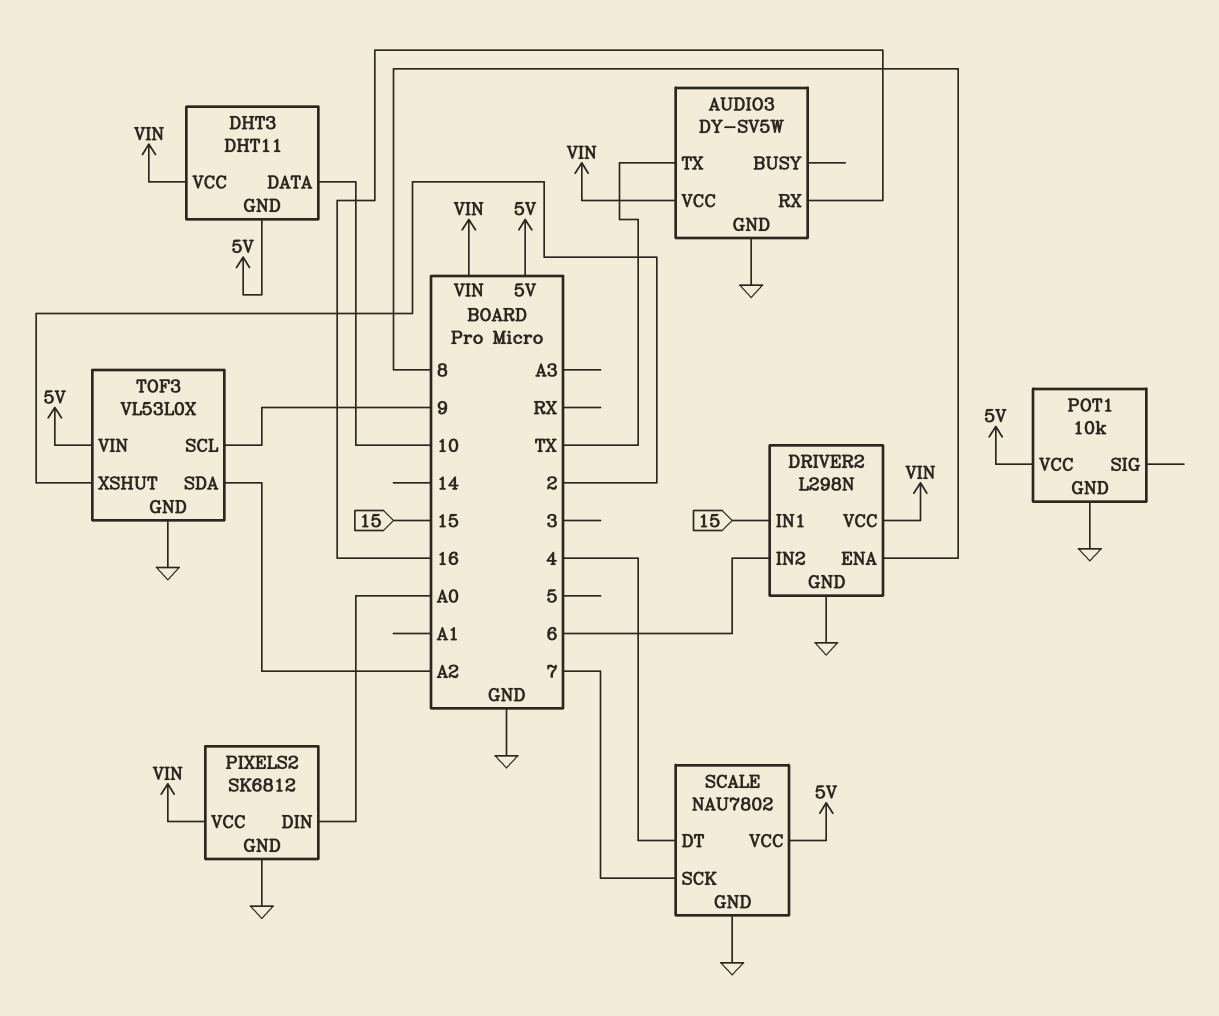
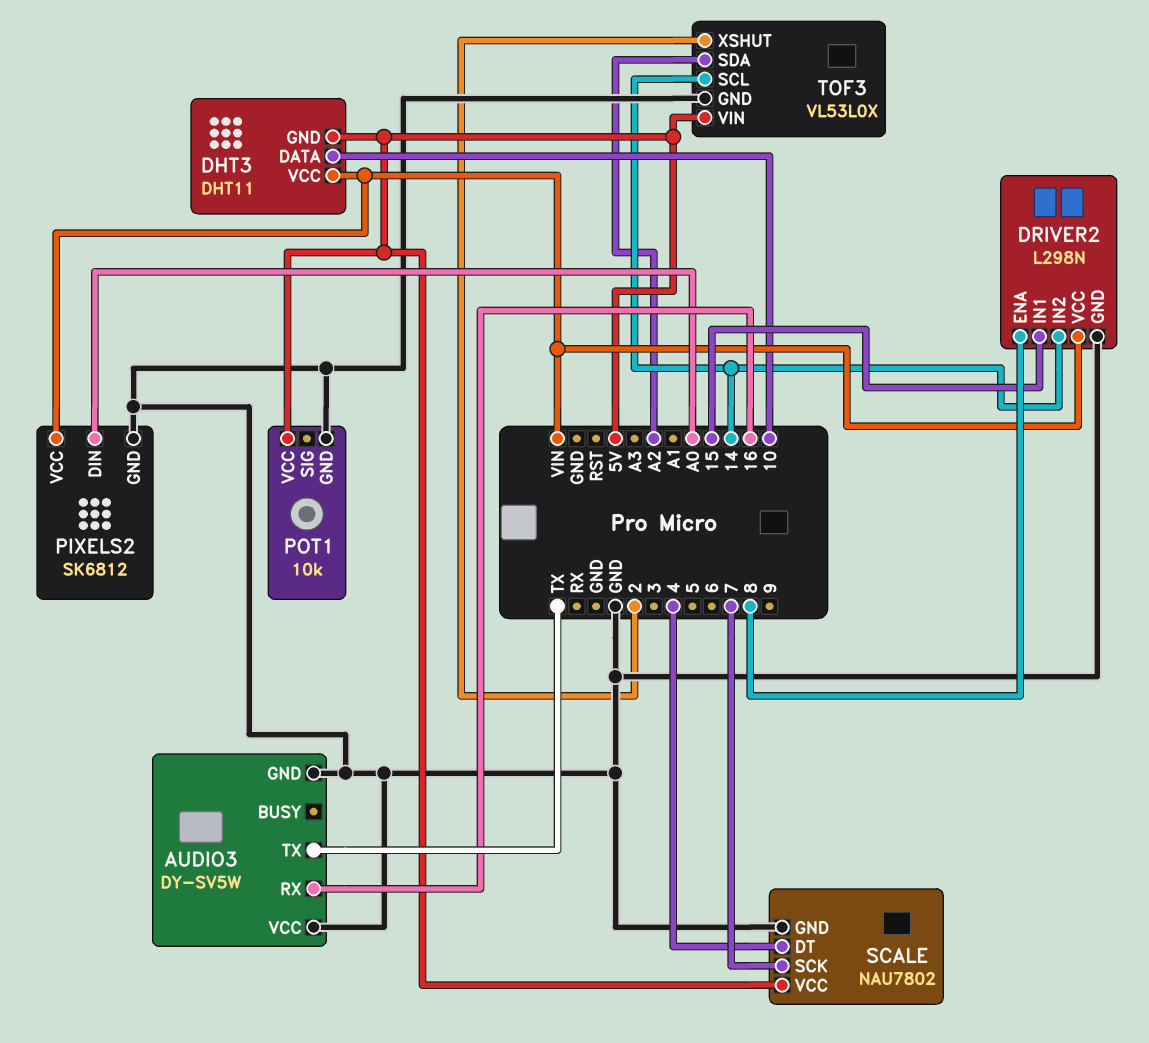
AUDIO3 pin VCC: VIN -> GND
DRIVER2 pin IN2: 6 -> 14
TOF3 pin SCL: 9 -> 14

